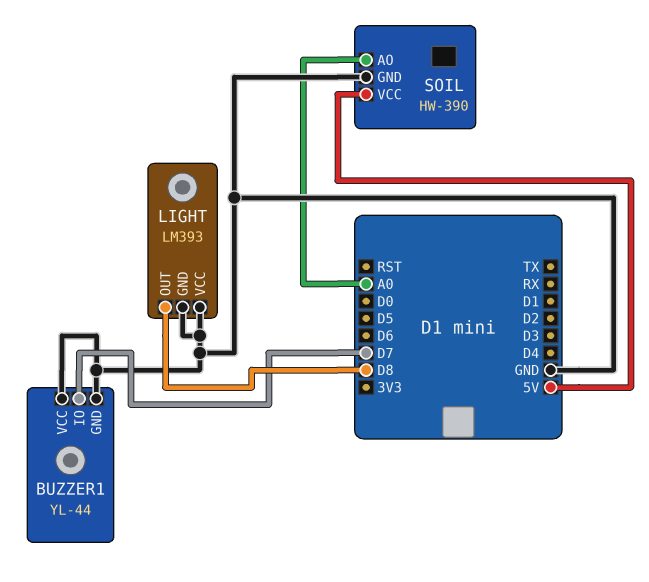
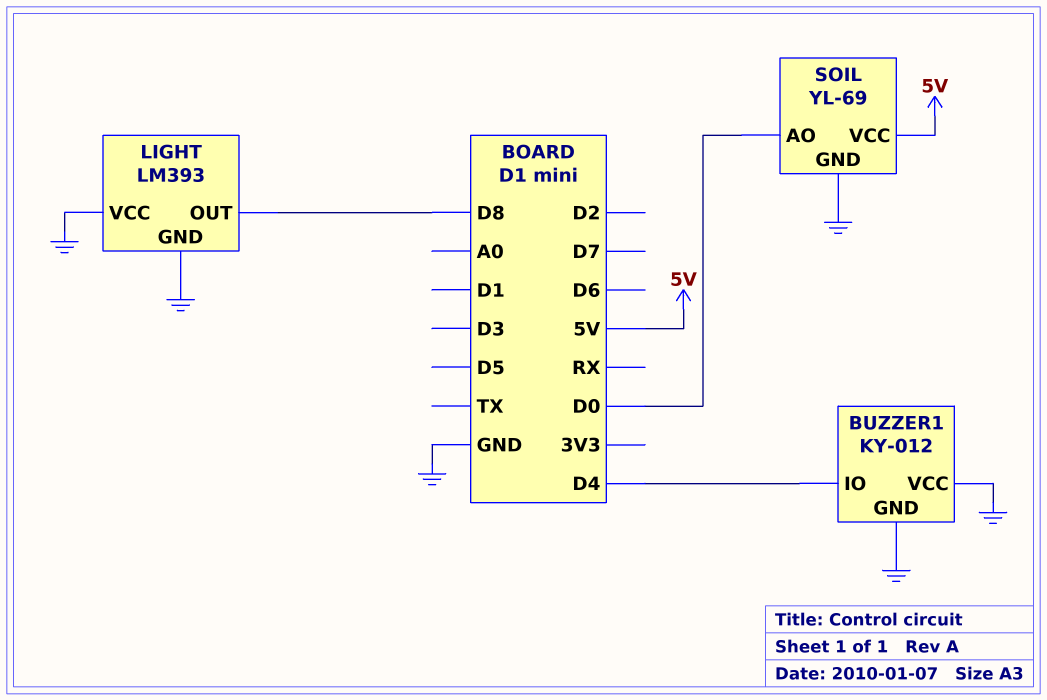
BUZZER1: YL-44 -> KY-012
BUZZER1 pin IO: D7 -> D4
SOIL: HW-390 -> YL-69
SOIL pin AO: A0 -> D0

